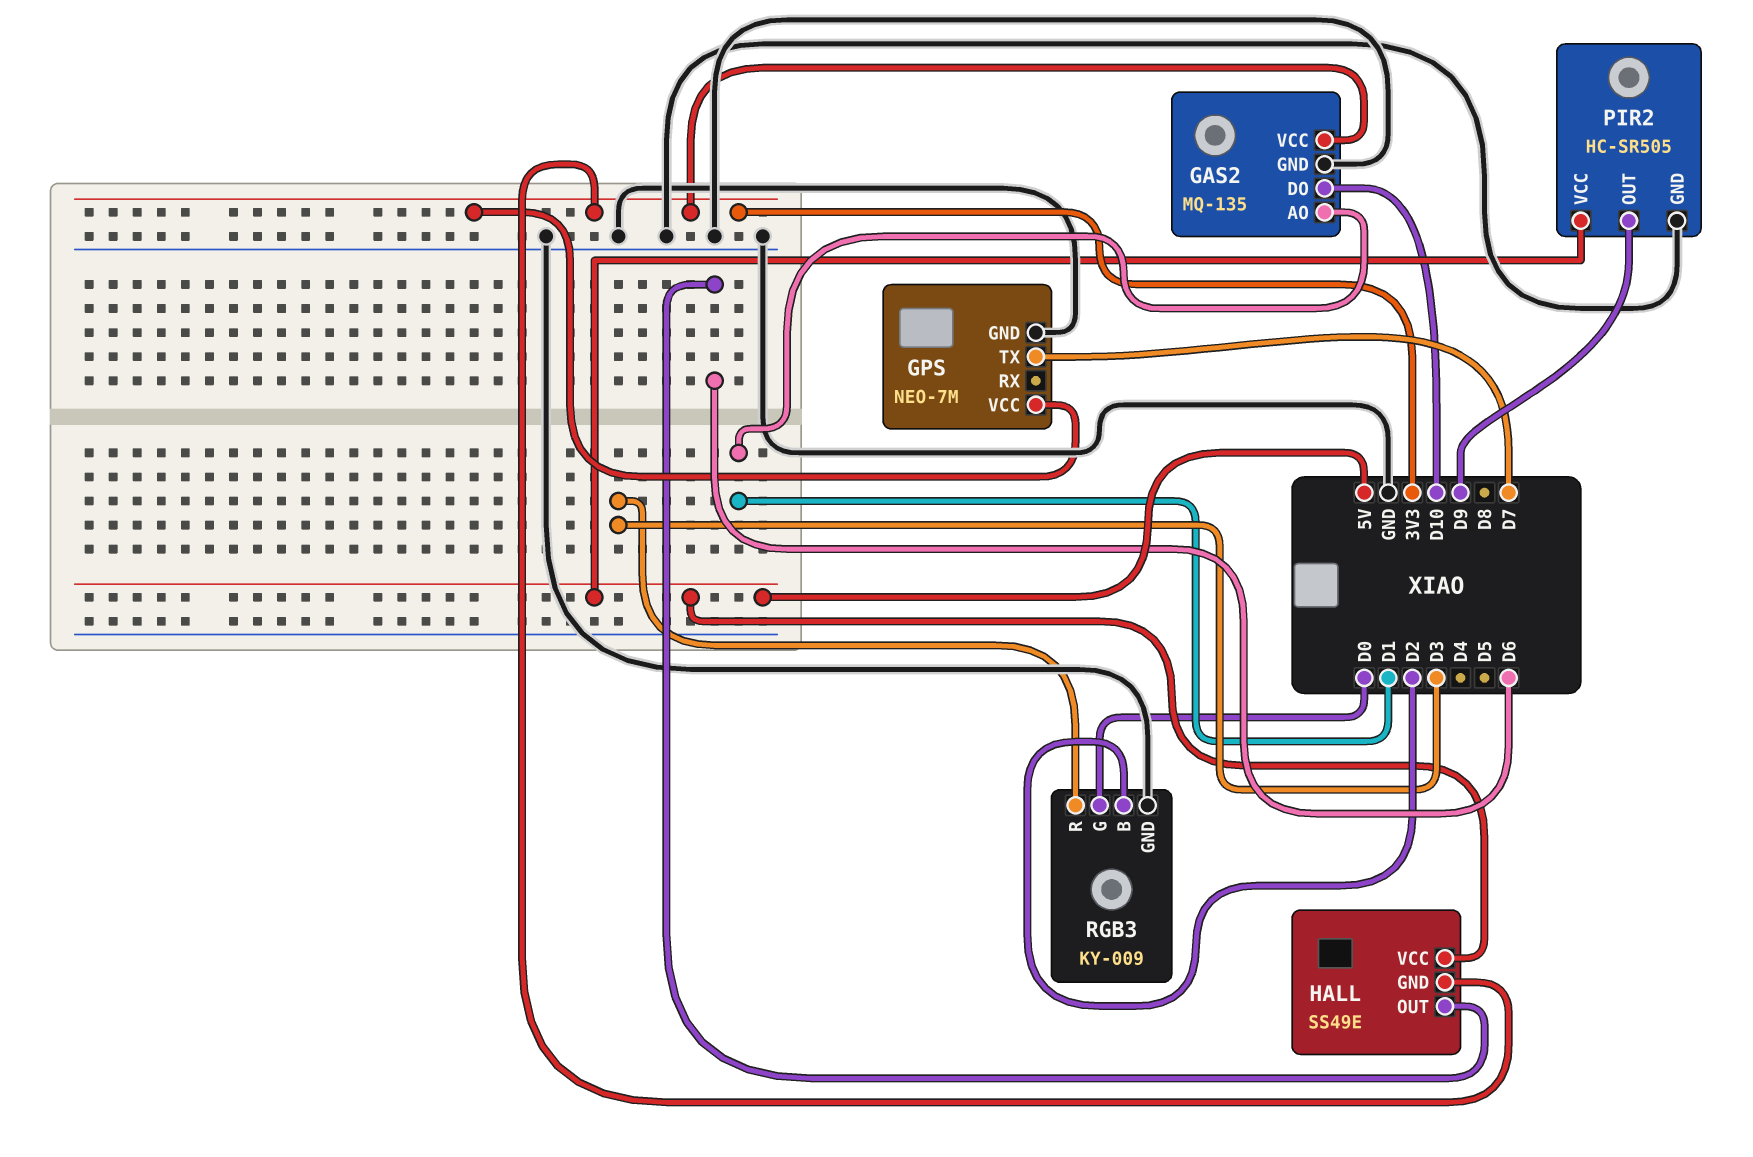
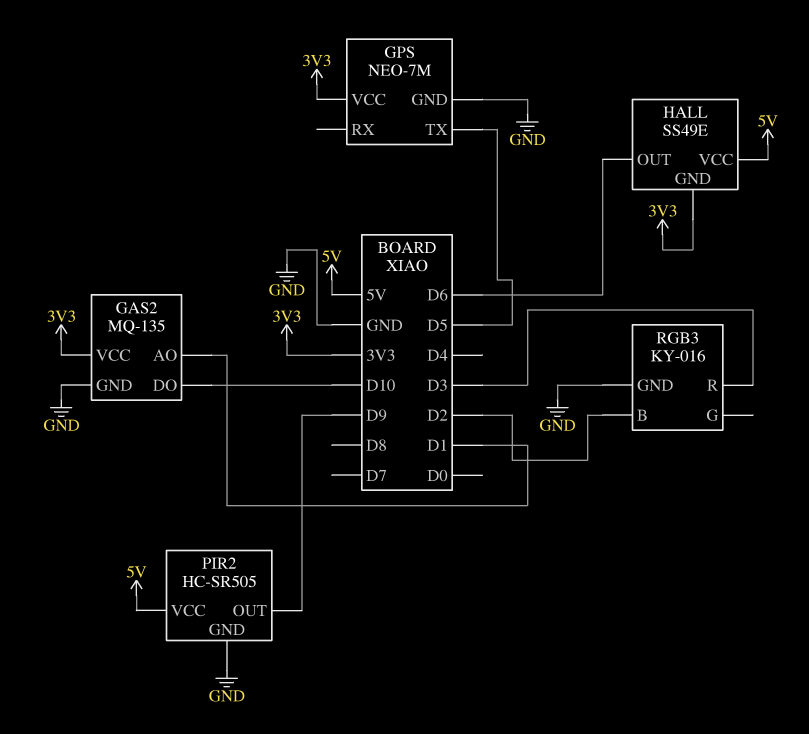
GPS pin TX: D7 -> D5
RGB3: KY-009 -> KY-016
RGB3 pin G: D0 -> none

